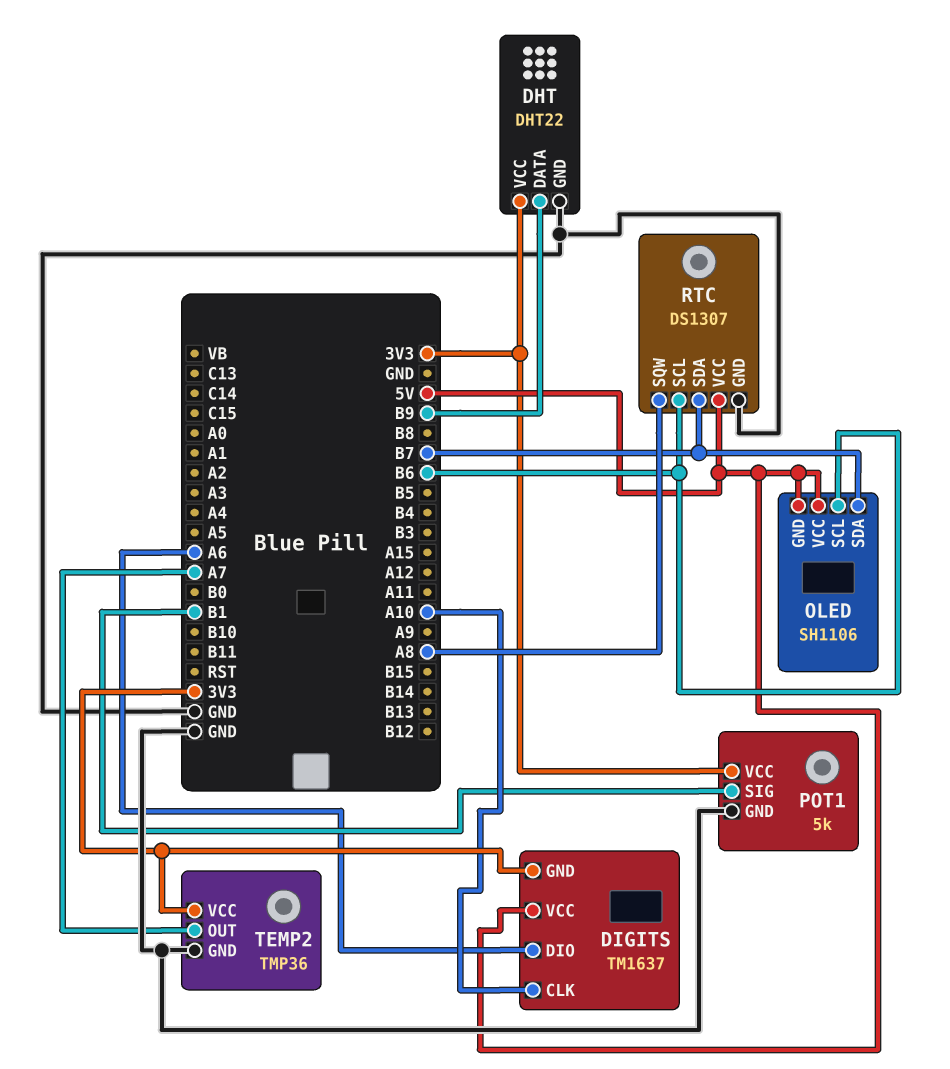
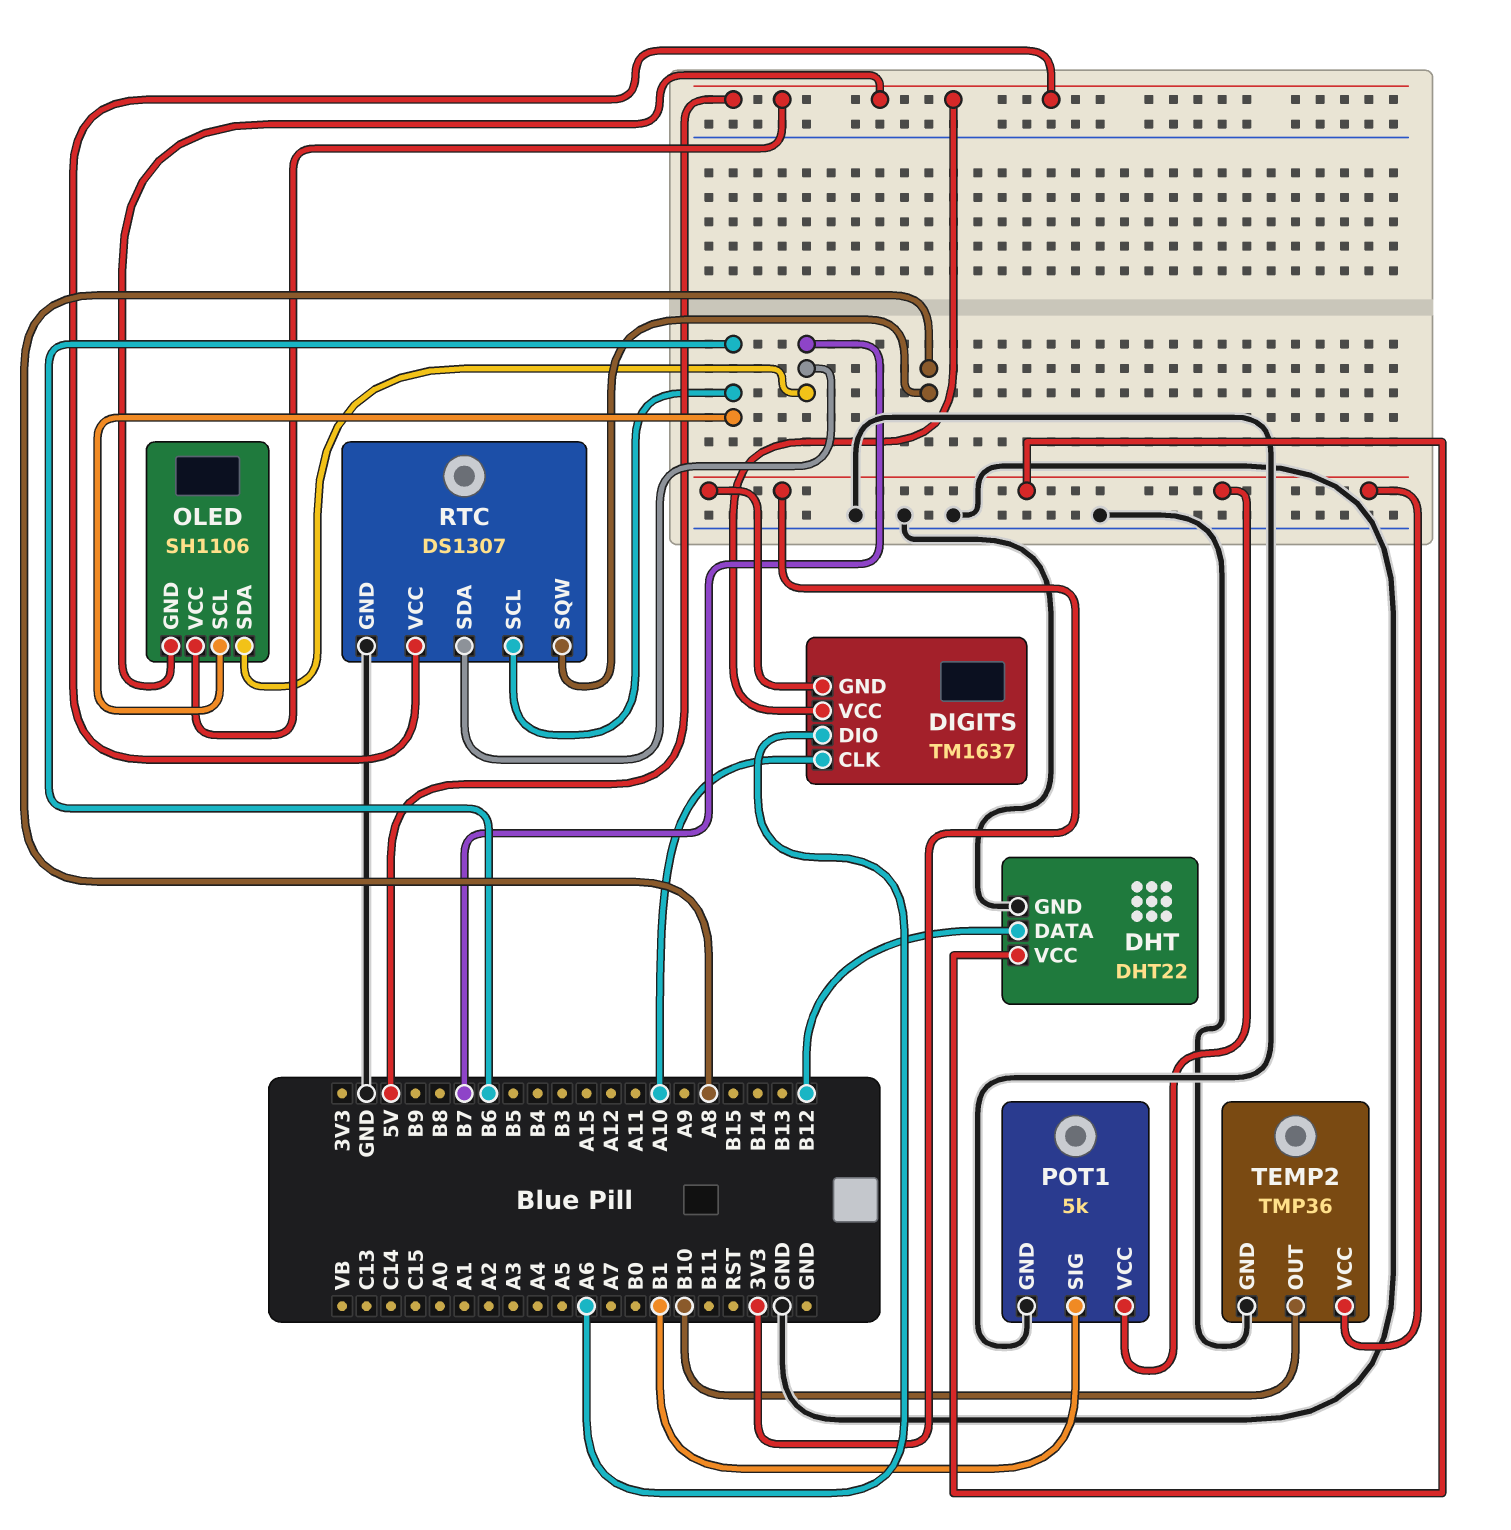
DHT pin DATA: B9 -> B12
TEMP2 pin OUT: A7 -> B10

